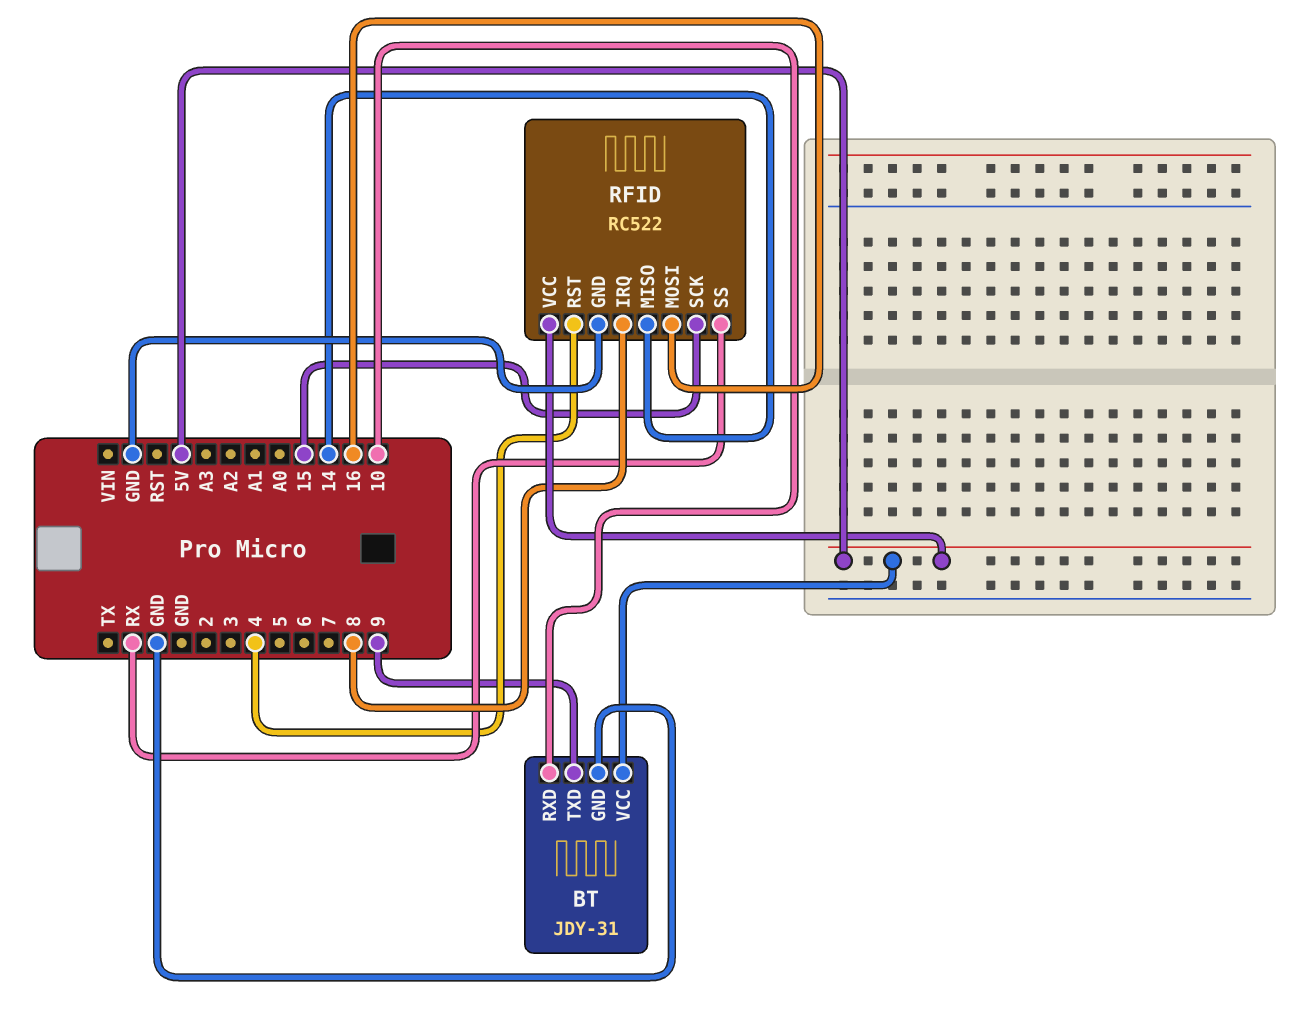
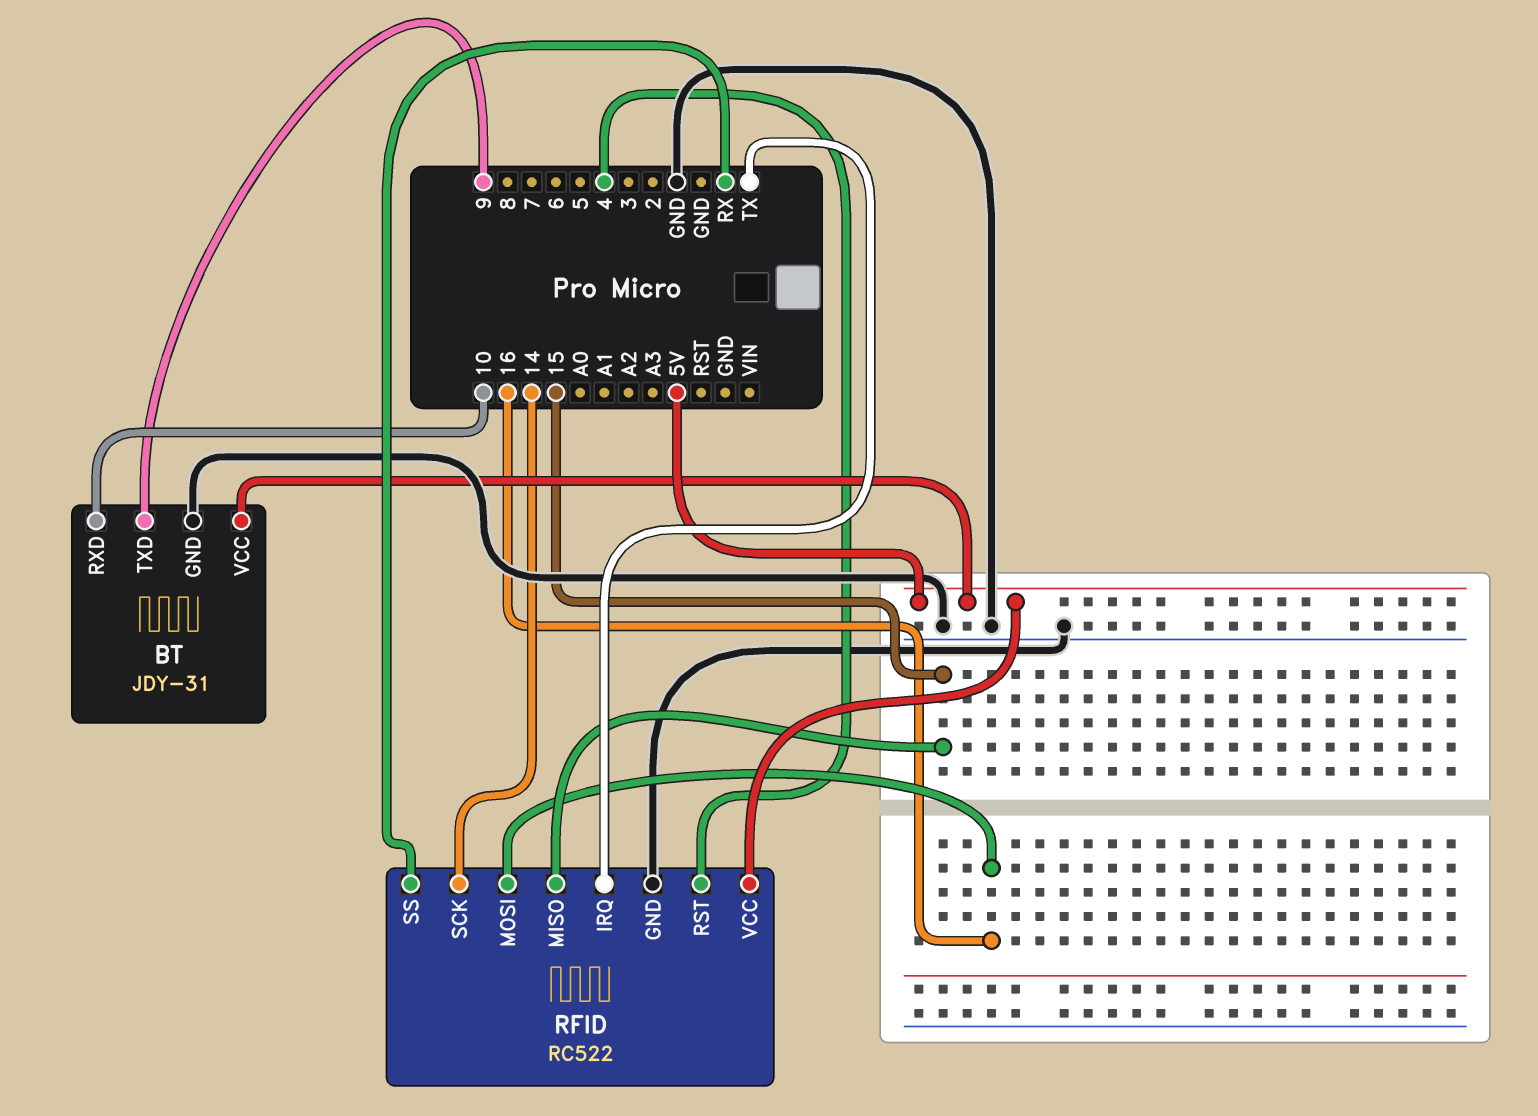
RFID pin IRQ: 8 -> TX
RFID pin MISO: 14 -> 15
RFID pin SCK: 15 -> 14

